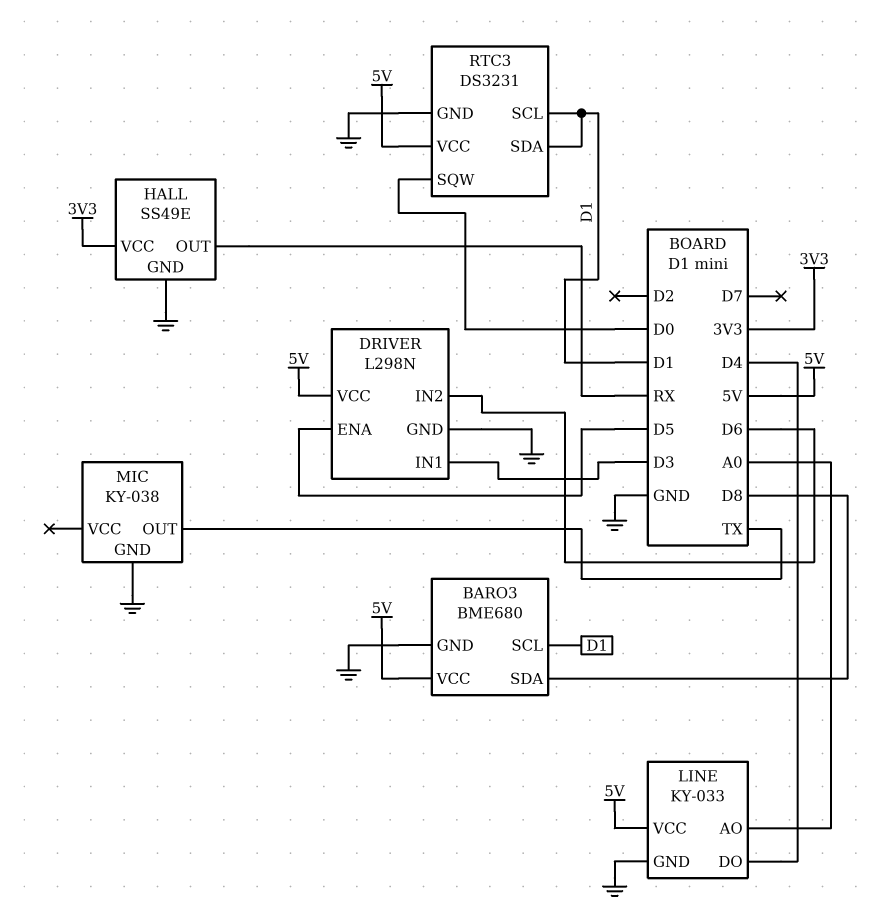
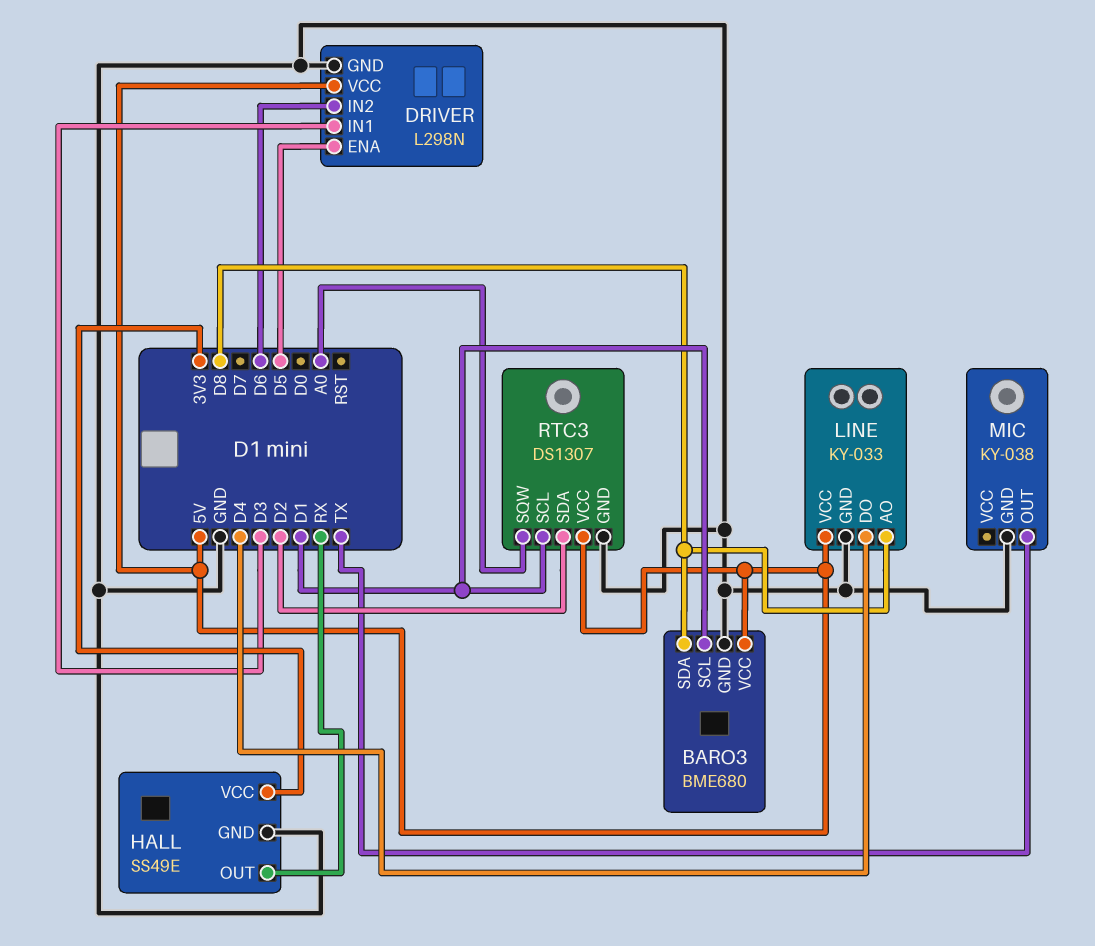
LINE pin AO: A0 -> D8
RTC3: DS3231 -> DS1307
RTC3 pin SDA: D1 -> D2
RTC3 pin SQW: D0 -> A0

